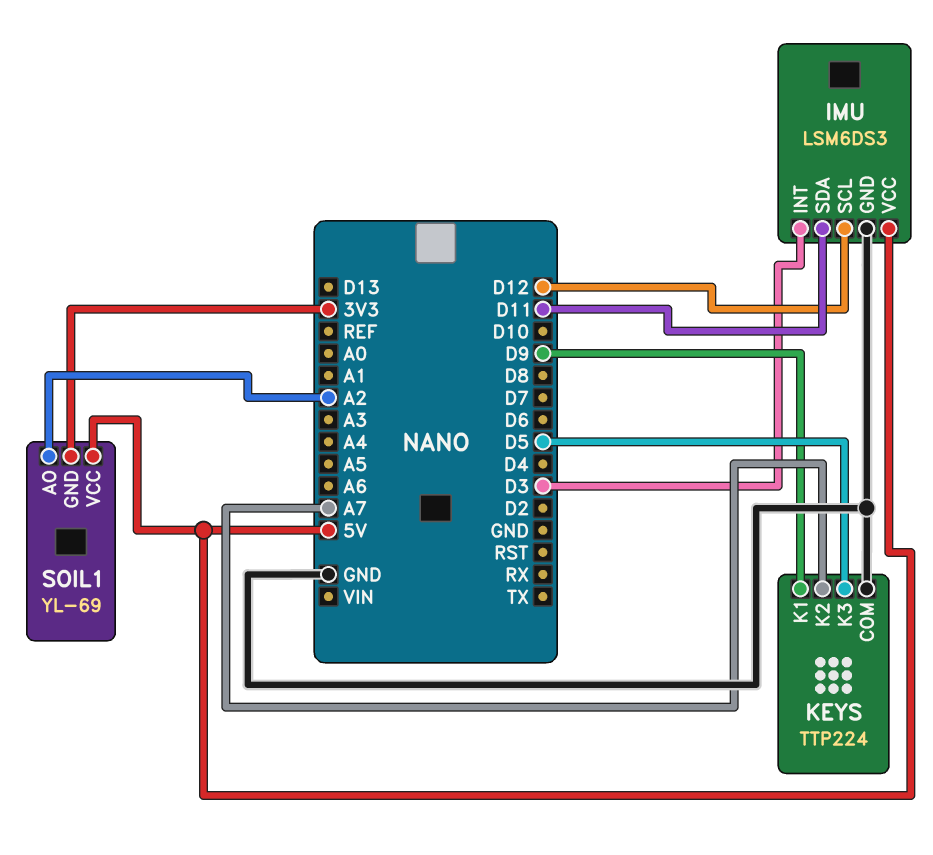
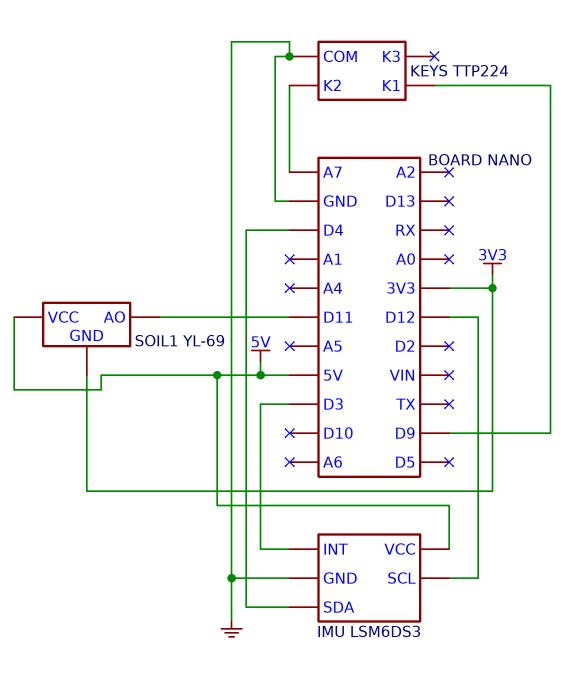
IMU pin SDA: D11 -> D4
KEYS pin K3: D5 -> none
SOIL1 pin AO: A2 -> D11

